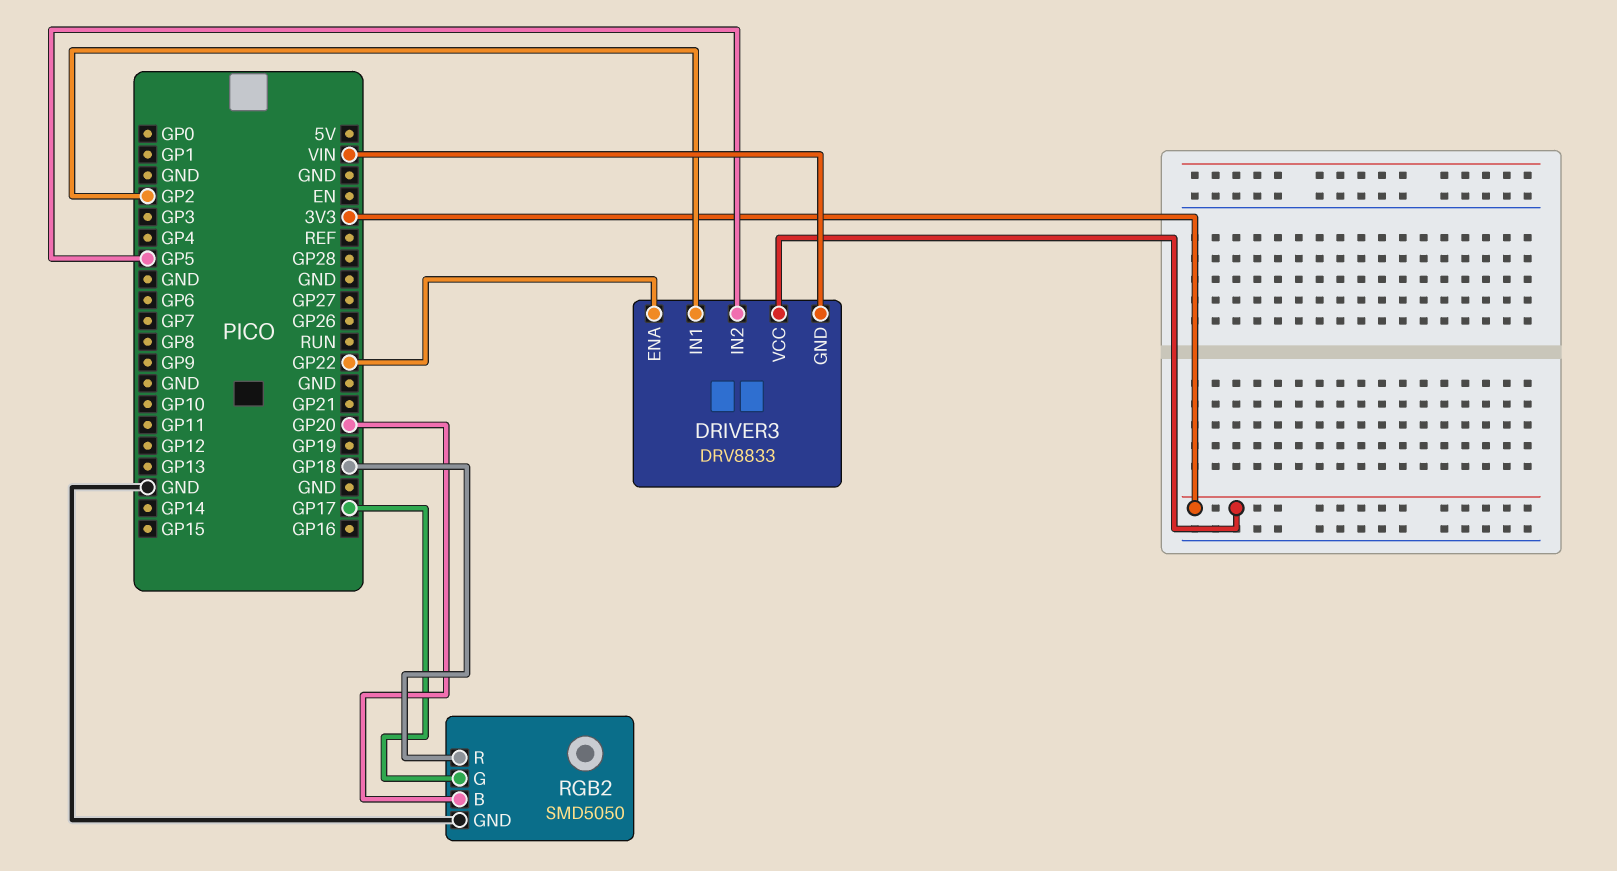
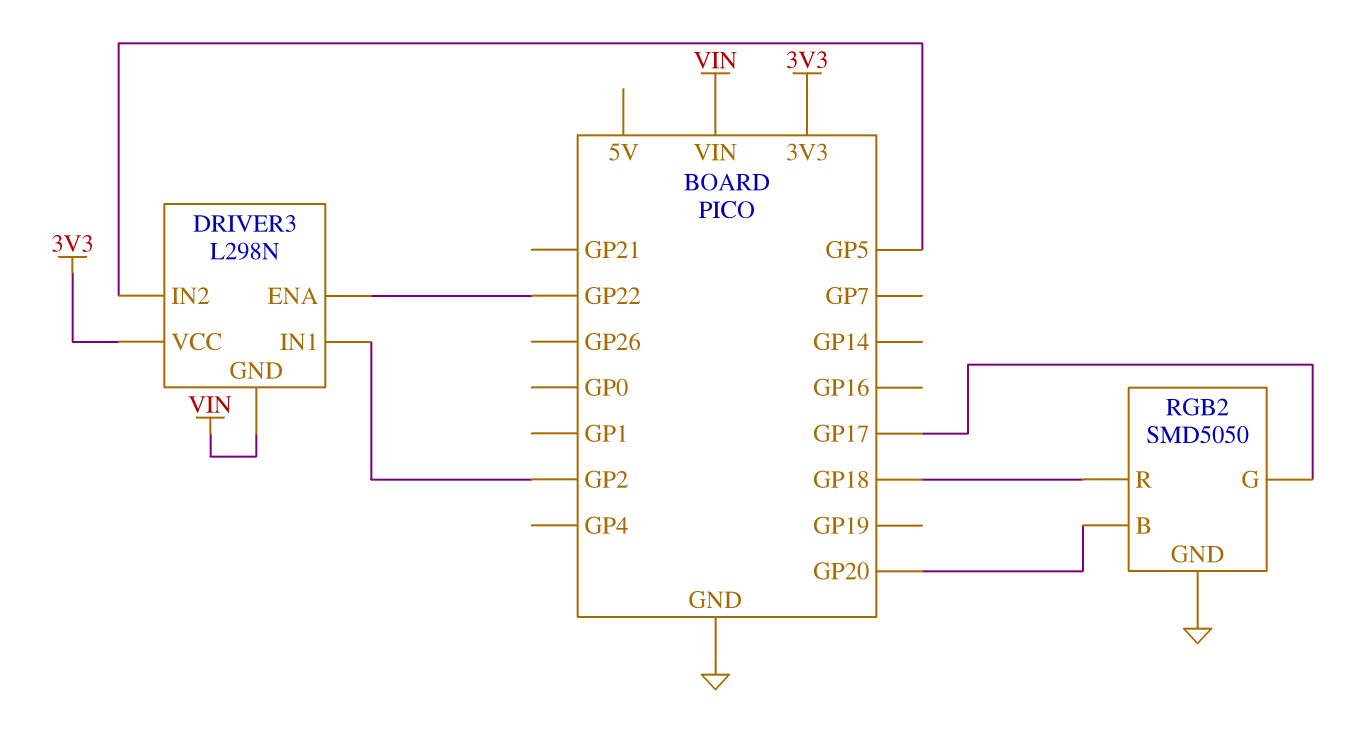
DRIVER3: DRV8833 -> L298N

